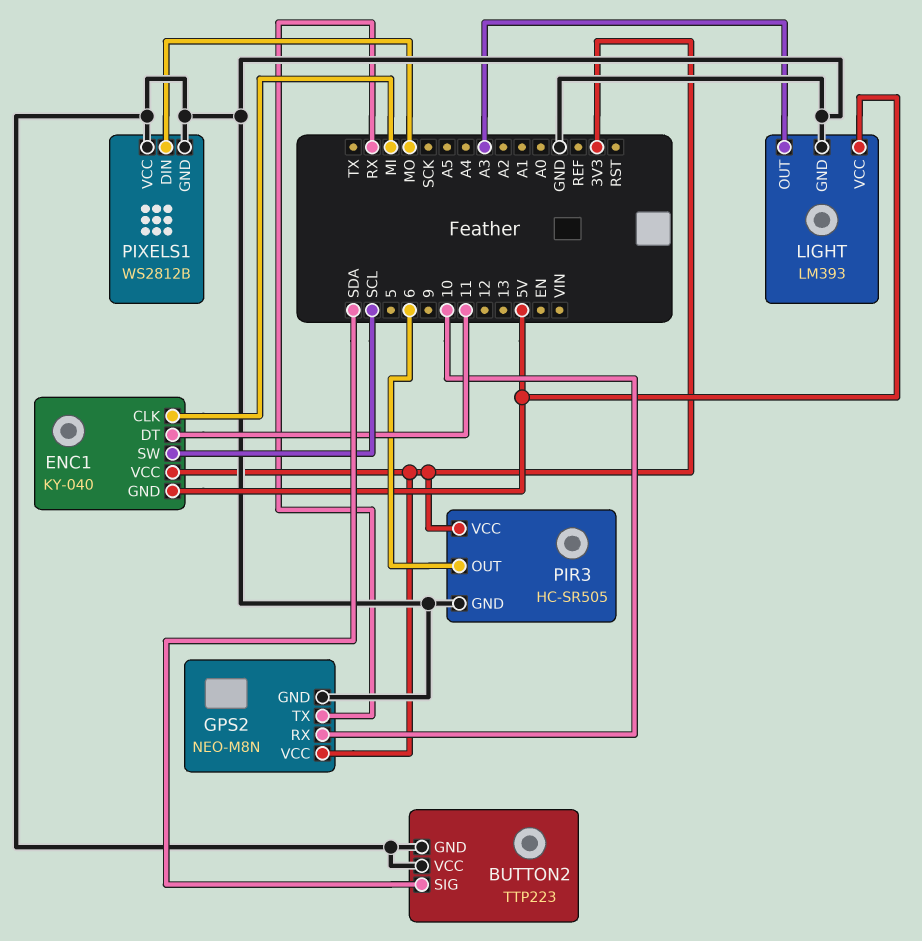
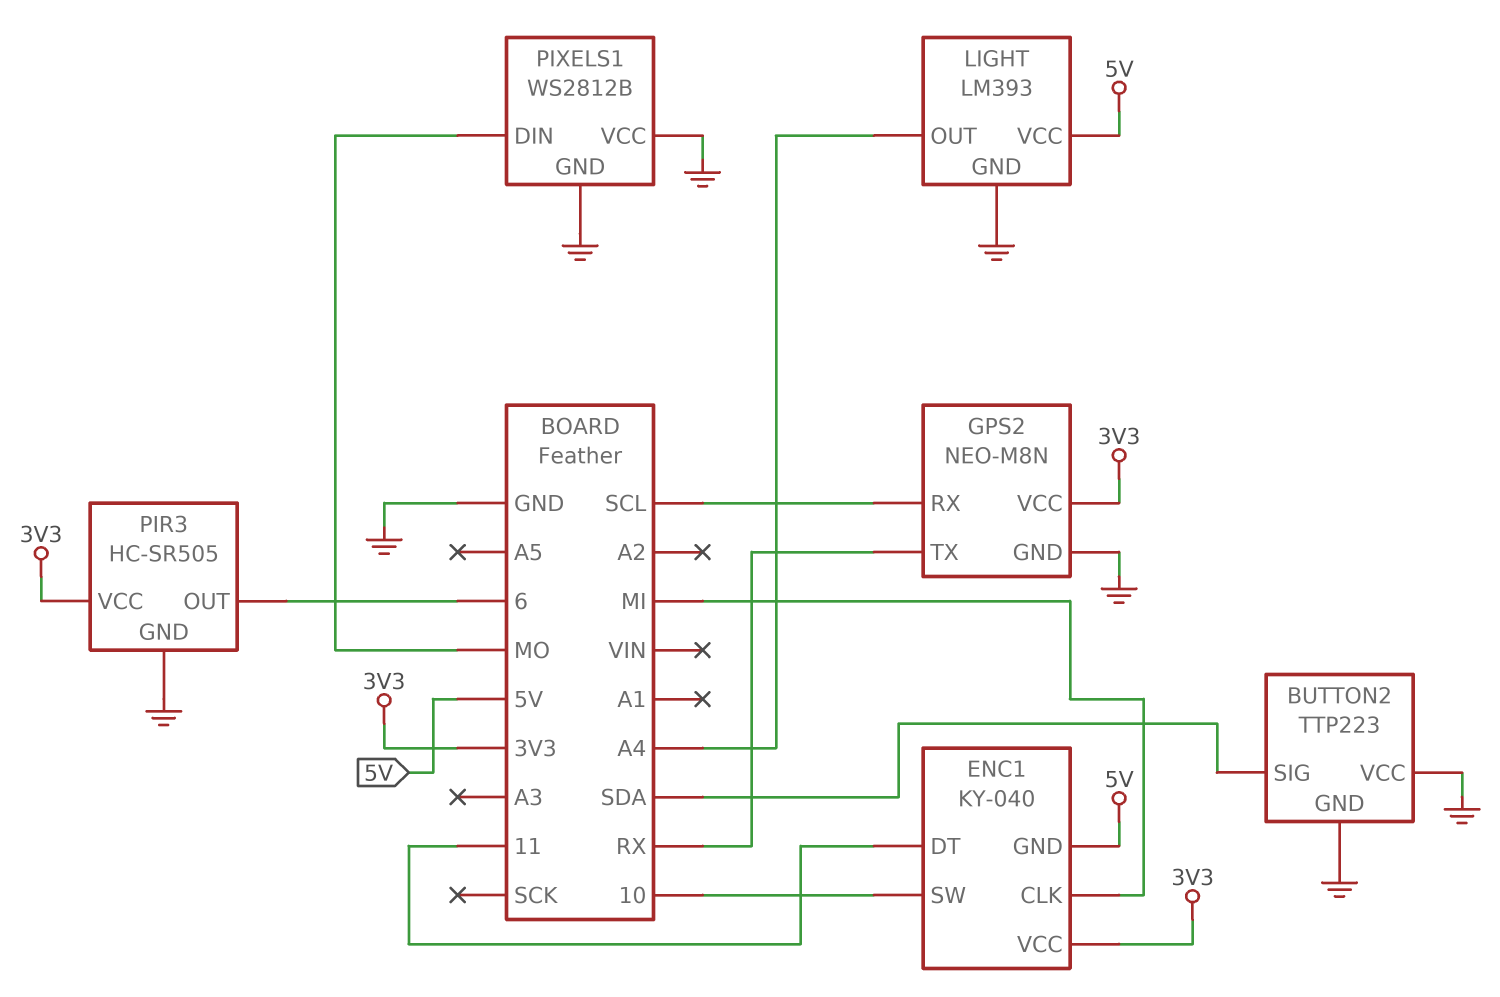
ENC1 pin SW: SCL -> 10
GPS2 pin RX: 10 -> SCL
LIGHT pin OUT: A3 -> A4

